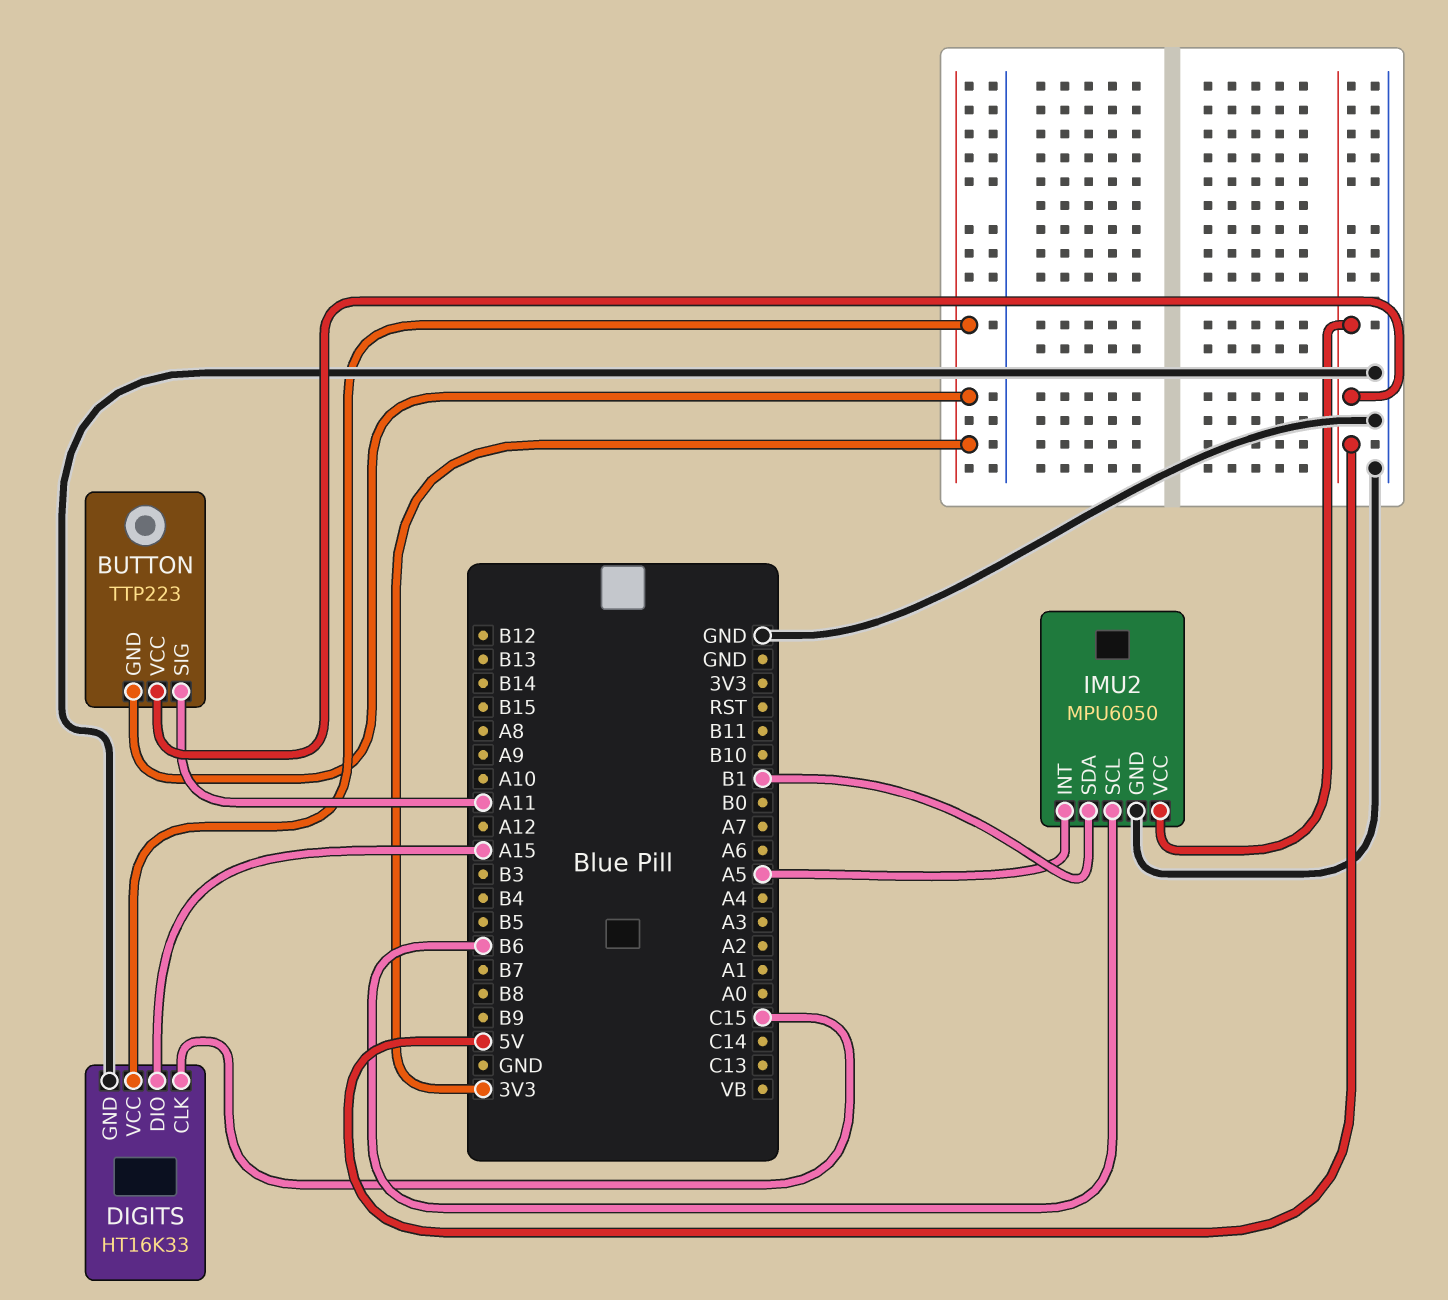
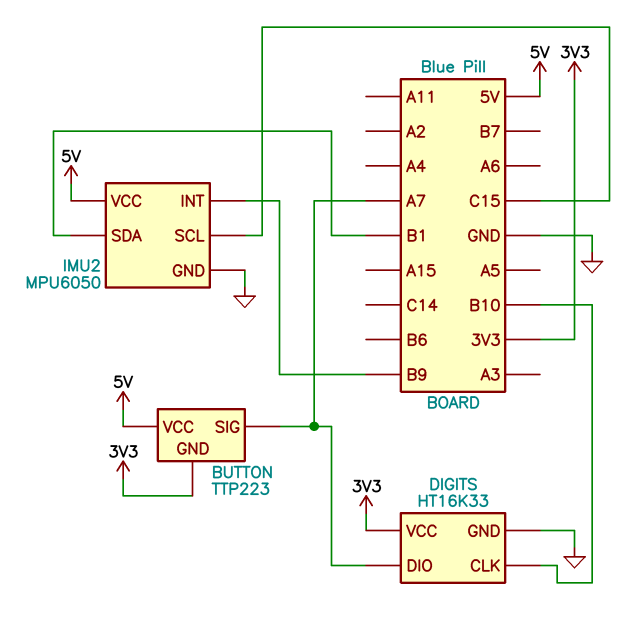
BUTTON pin SIG: A11 -> A7
DIGITS pin CLK: C15 -> B10
DIGITS pin DIO: A15 -> A7
IMU2 pin INT: A5 -> B9
IMU2 pin SCL: B6 -> C15

